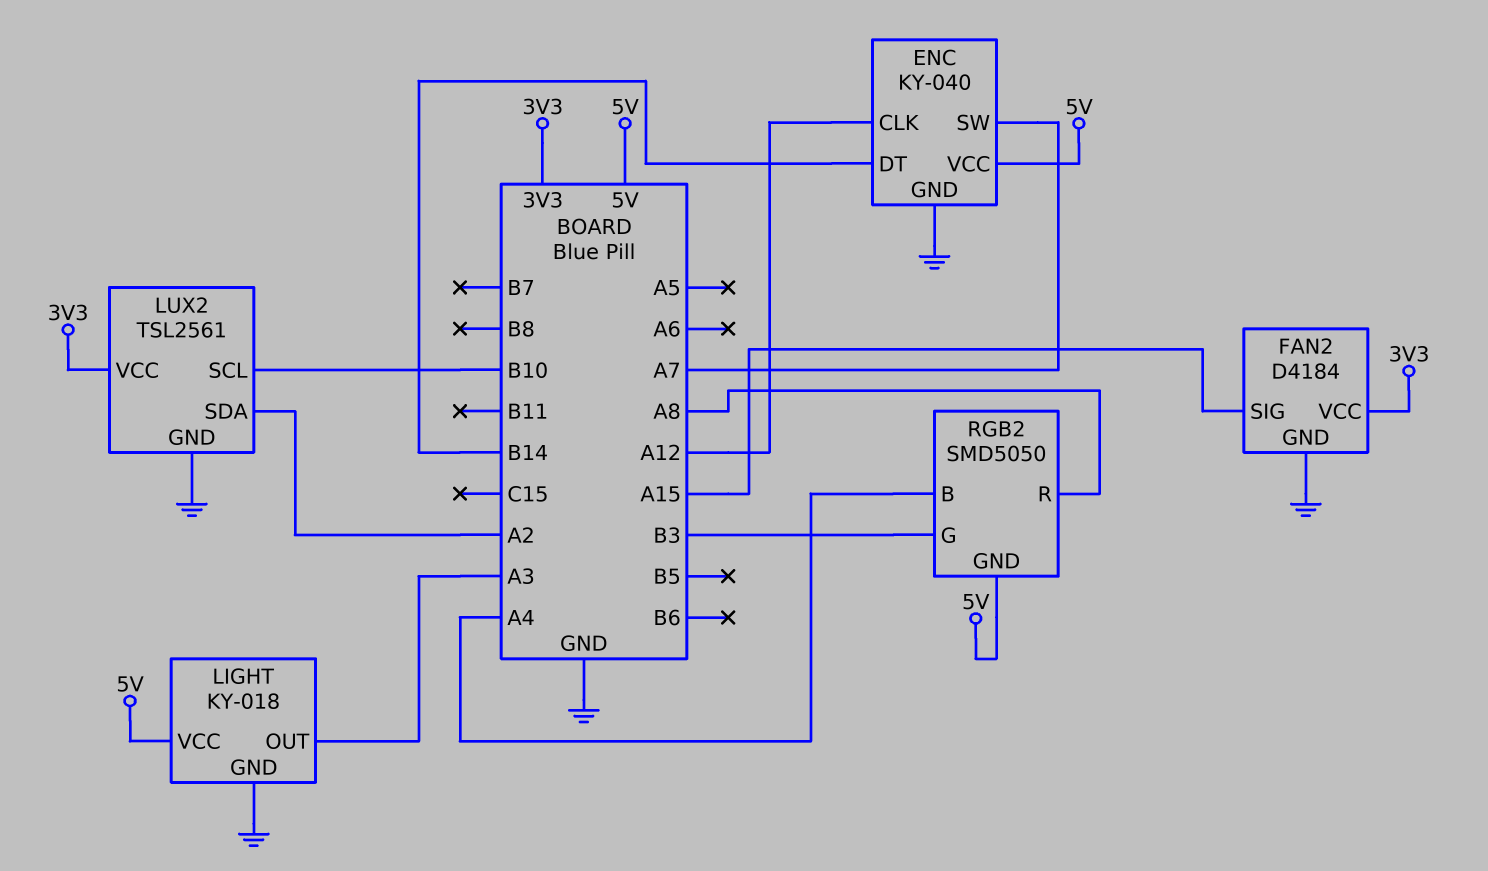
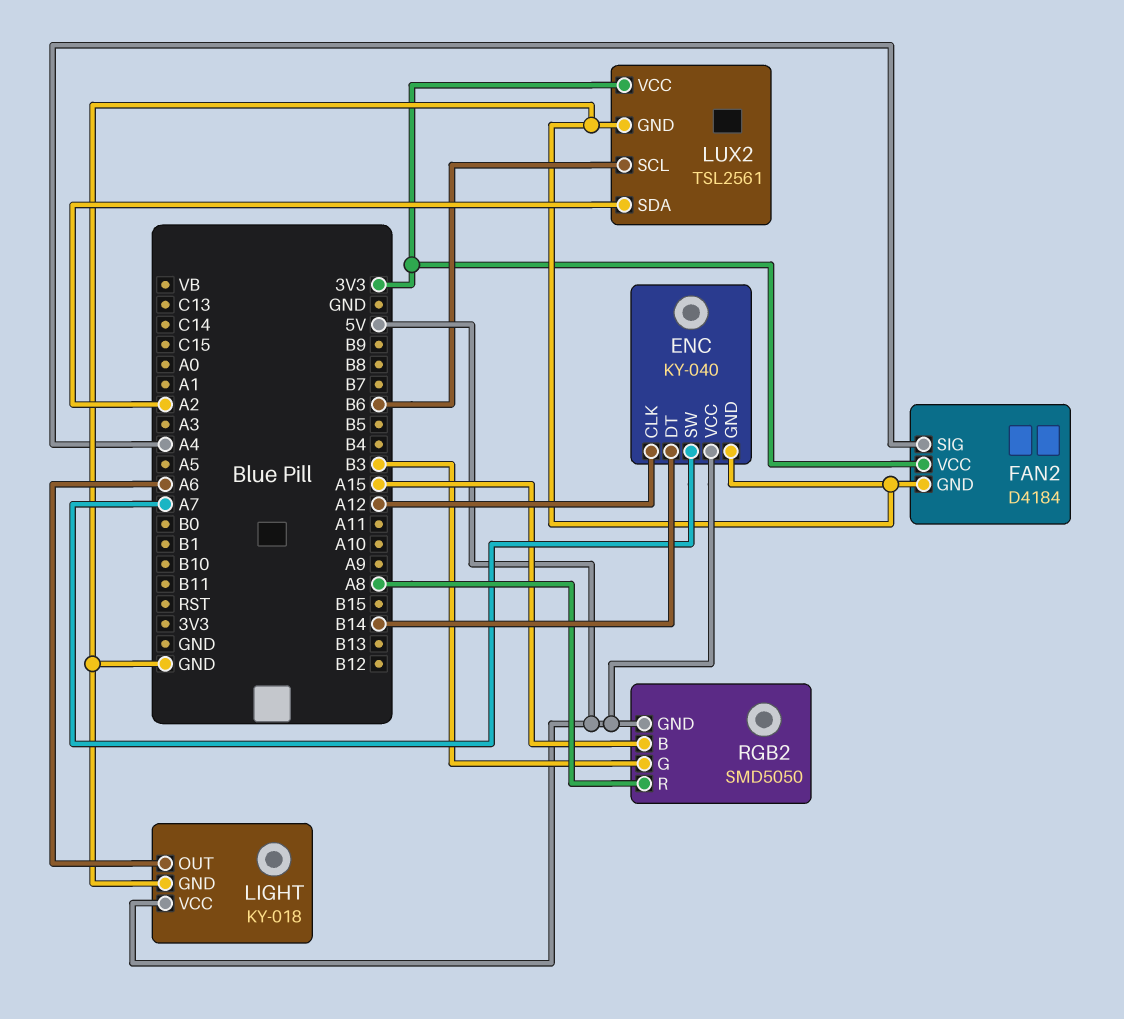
FAN2 pin SIG: A15 -> A4
LIGHT pin OUT: A3 -> A6
LUX2 pin SCL: B10 -> B6
RGB2 pin B: A4 -> A15

